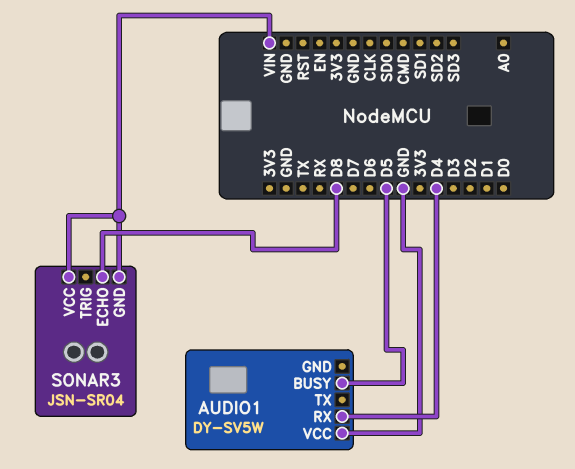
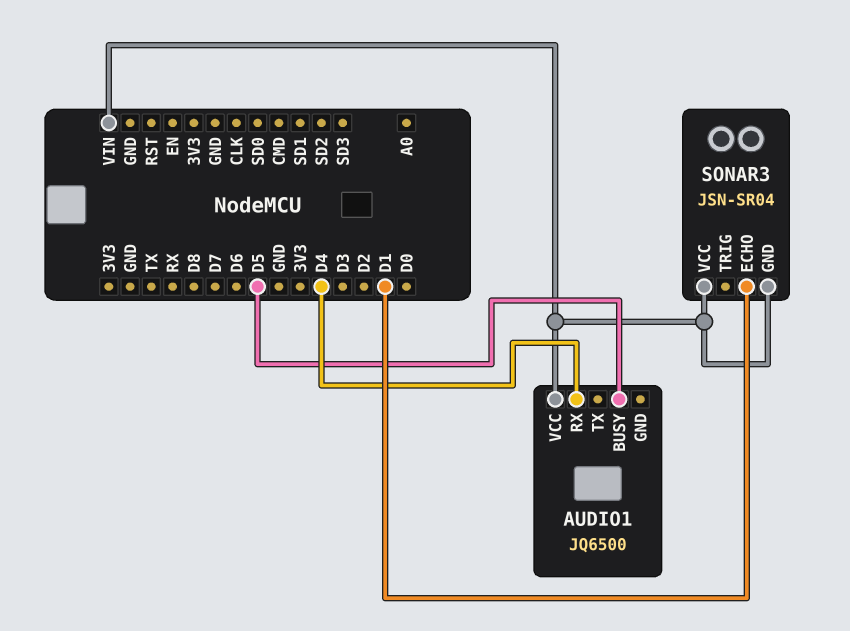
AUDIO1: DY-SV5W -> JQ6500
AUDIO1 pin VCC: GND -> VIN
SONAR3 pin ECHO: D8 -> D1

